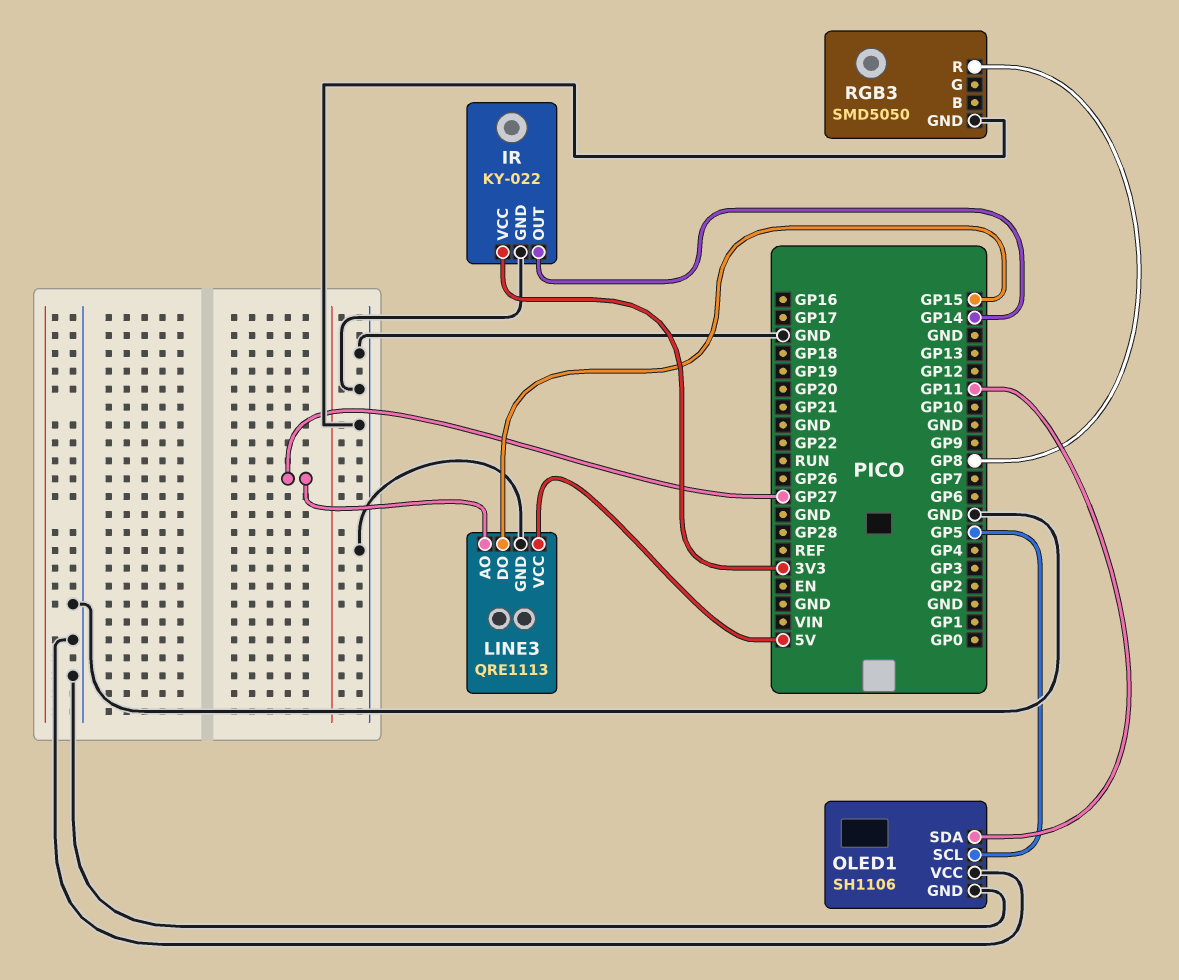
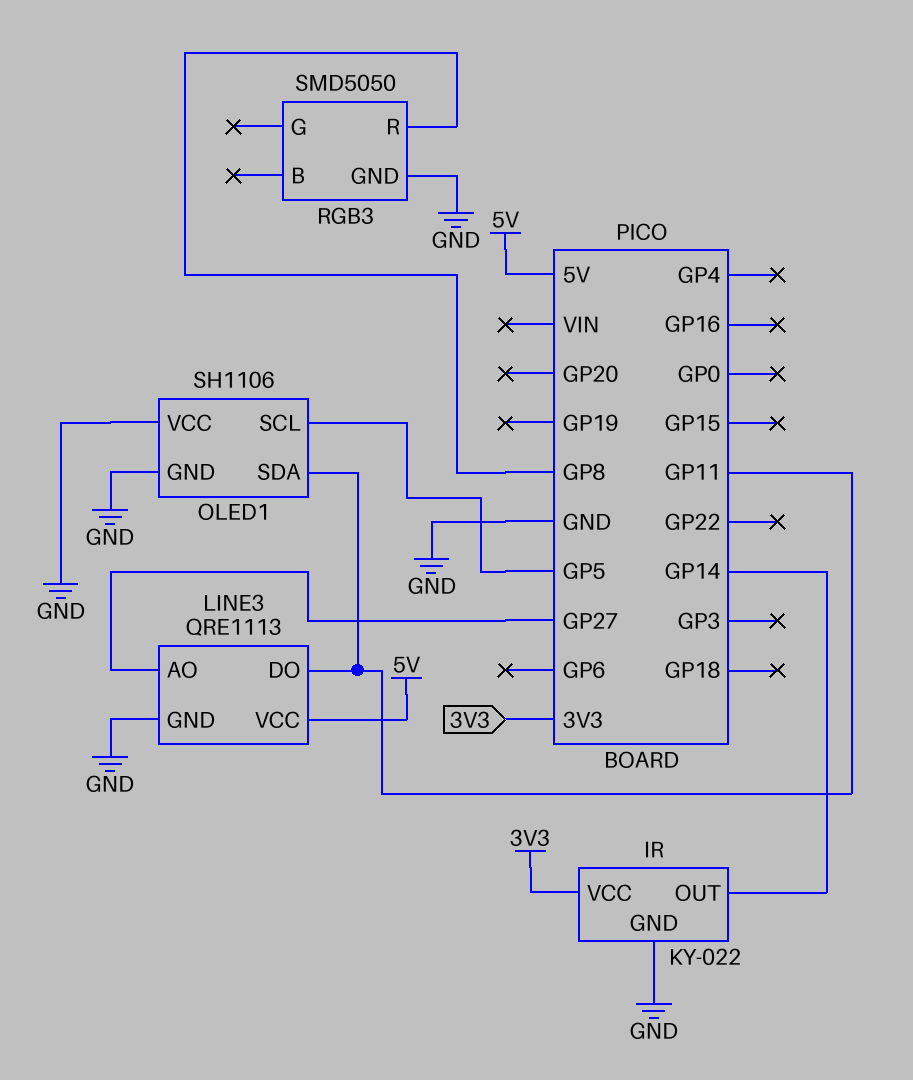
LINE3 pin DO: GP15 -> GP11

